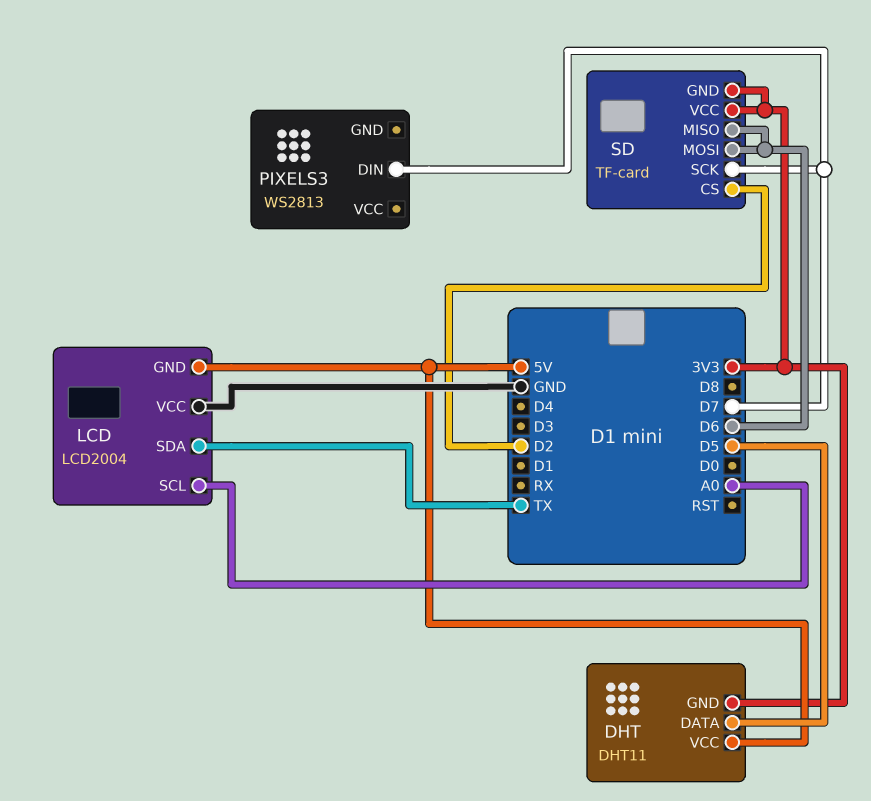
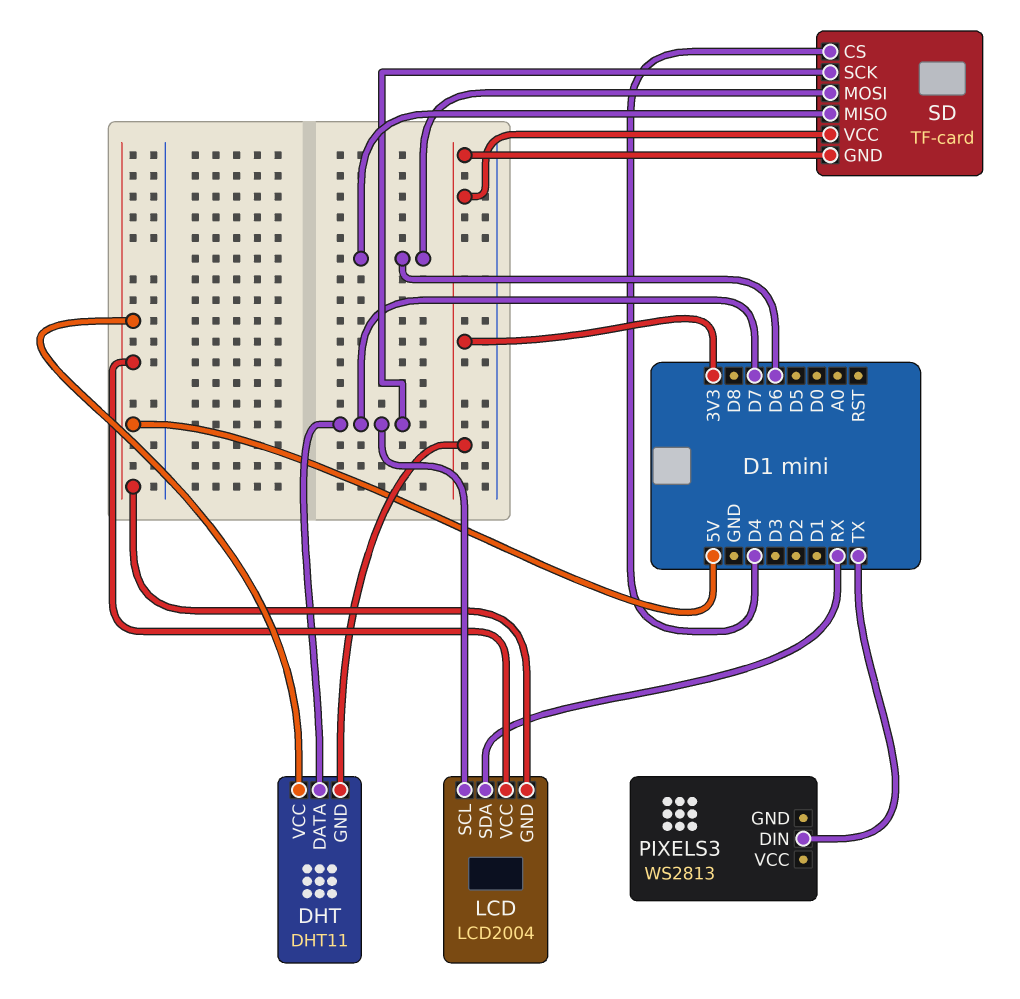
DHT pin DATA: D5 -> D7
LCD pin SCL: A0 -> D7
LCD pin SDA: TX -> RX
LCD pin VCC: GND -> 5V
PIXELS3 pin DIN: D7 -> TX
SD pin CS: D2 -> D4

